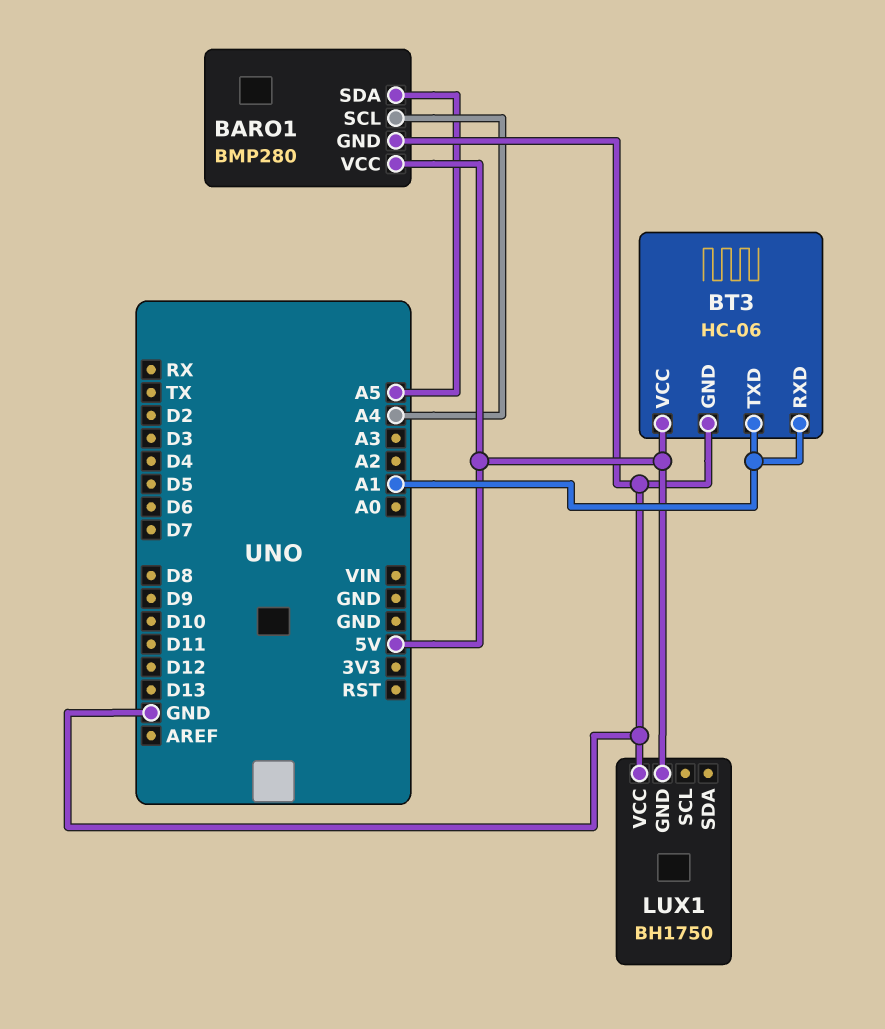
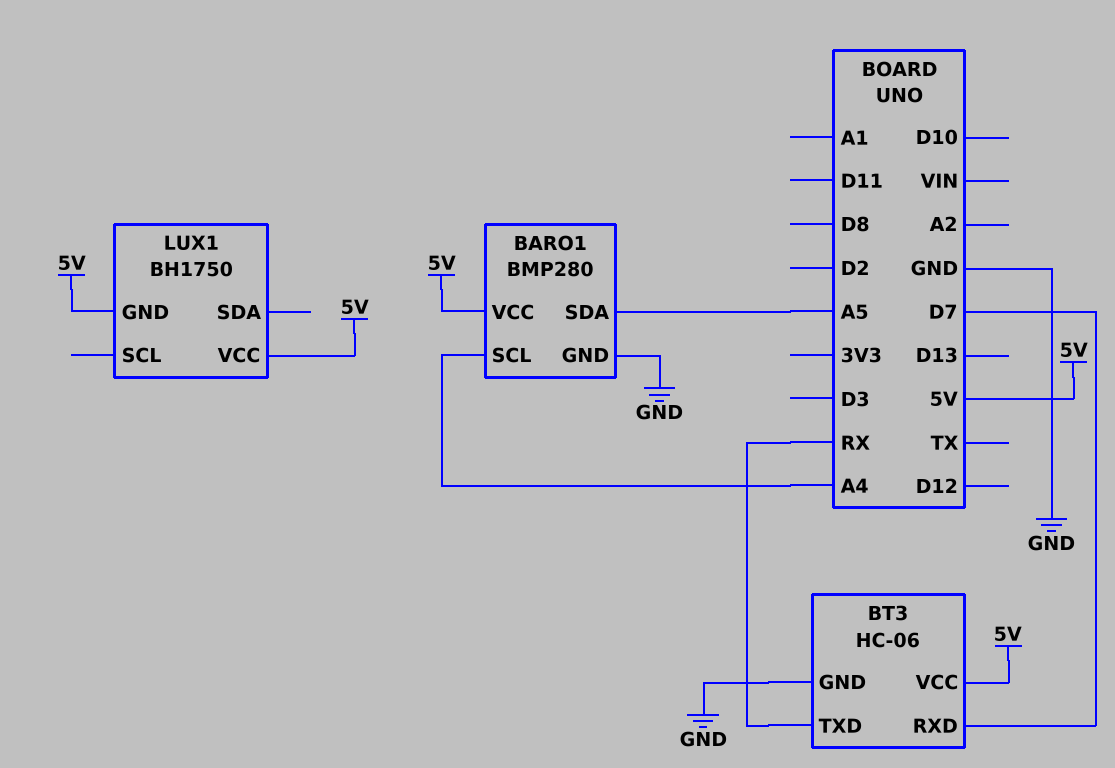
BT3 pin RXD: A1 -> D7
BT3 pin TXD: A1 -> RX
LUX1 pin VCC: GND -> 5V

